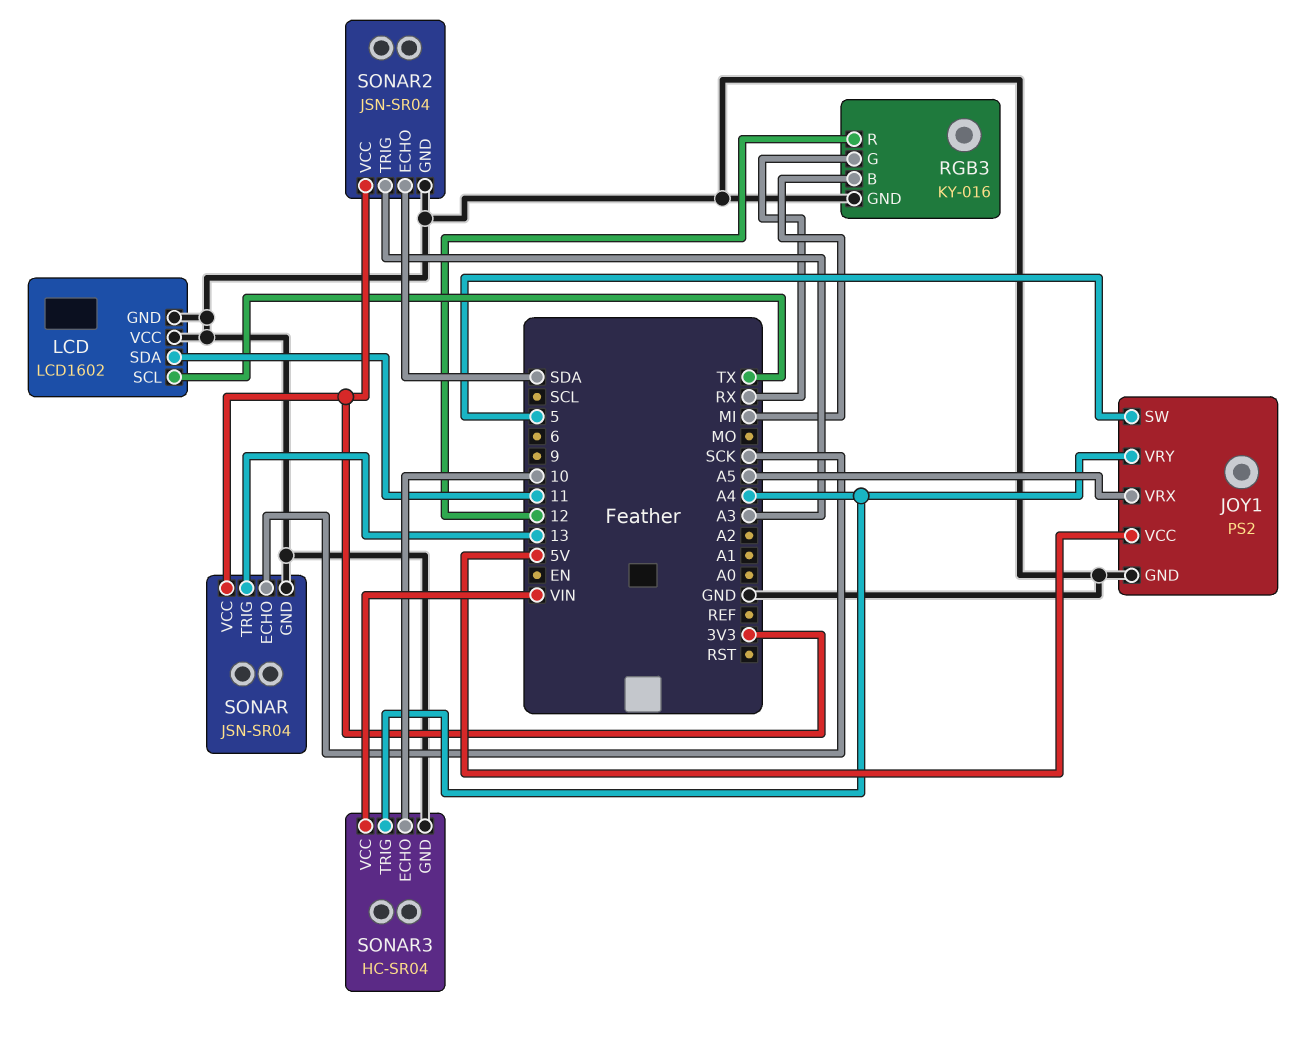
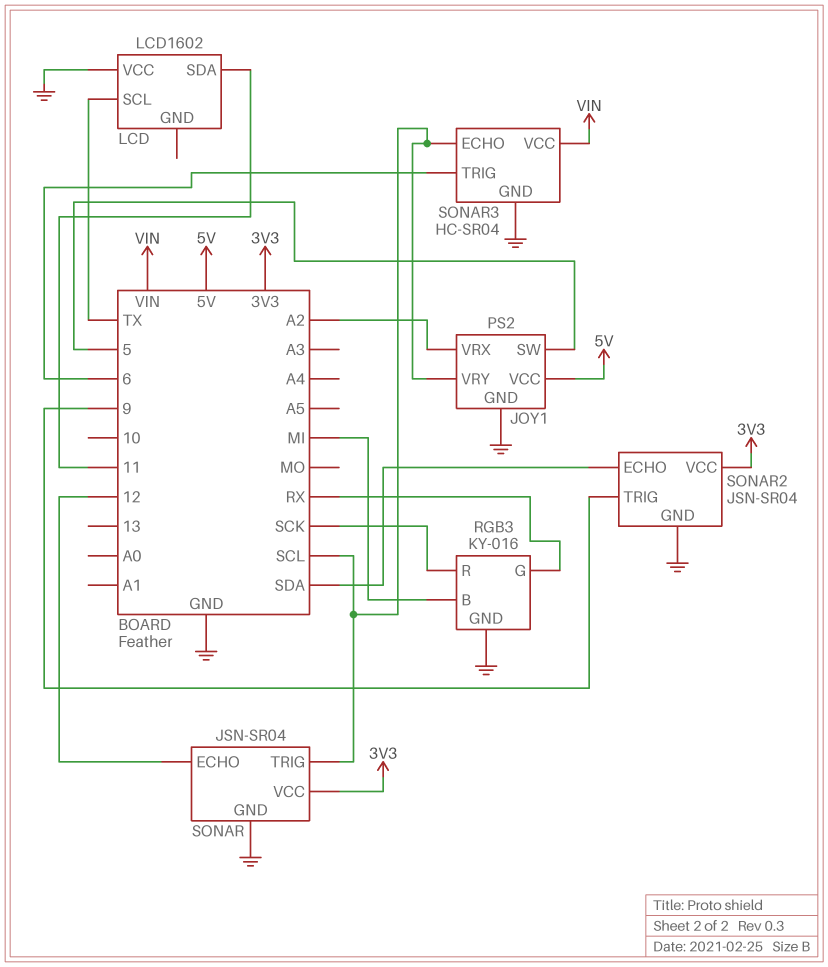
JOY1 pin VRX: A5 -> A2
JOY1 pin VRY: A4 -> SCL
LCD pin GND: GND -> none
RGB3 pin R: 12 -> SCK
SONAR pin ECHO: SCK -> 12
SONAR pin TRIG: 13 -> SCL
SONAR2 pin TRIG: A3 -> 9
SONAR3 pin ECHO: 10 -> SCL
SONAR3 pin TRIG: A4 -> 6

